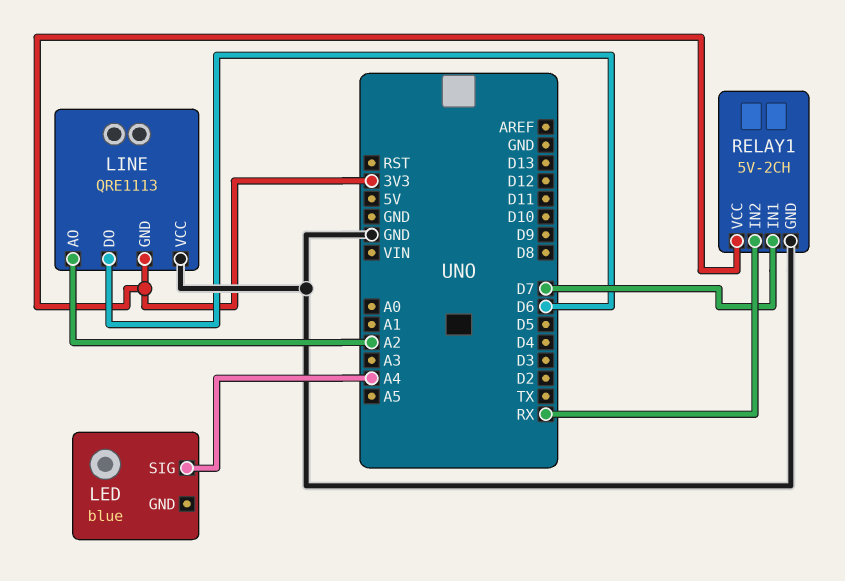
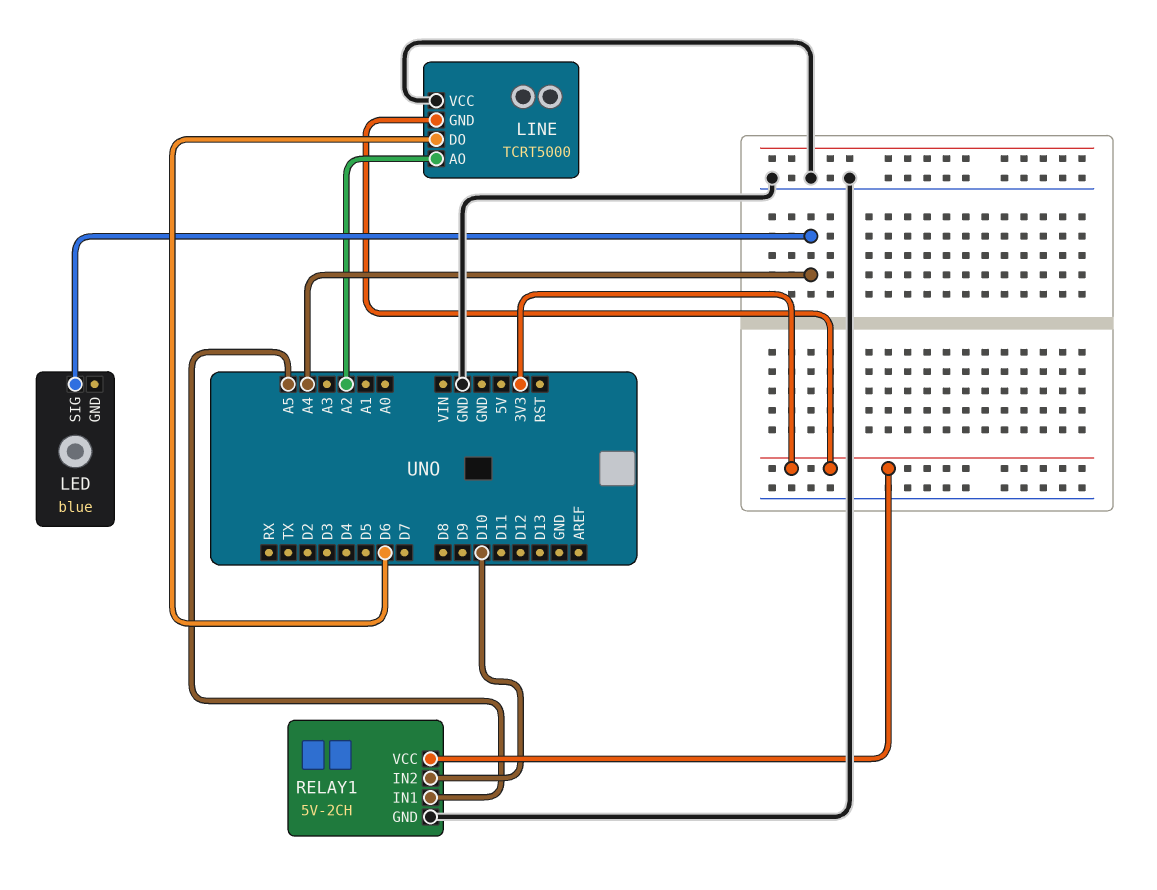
LINE: QRE1113 -> TCRT5000
RELAY1 pin IN1: D7 -> A5
RELAY1 pin IN2: RX -> D10

